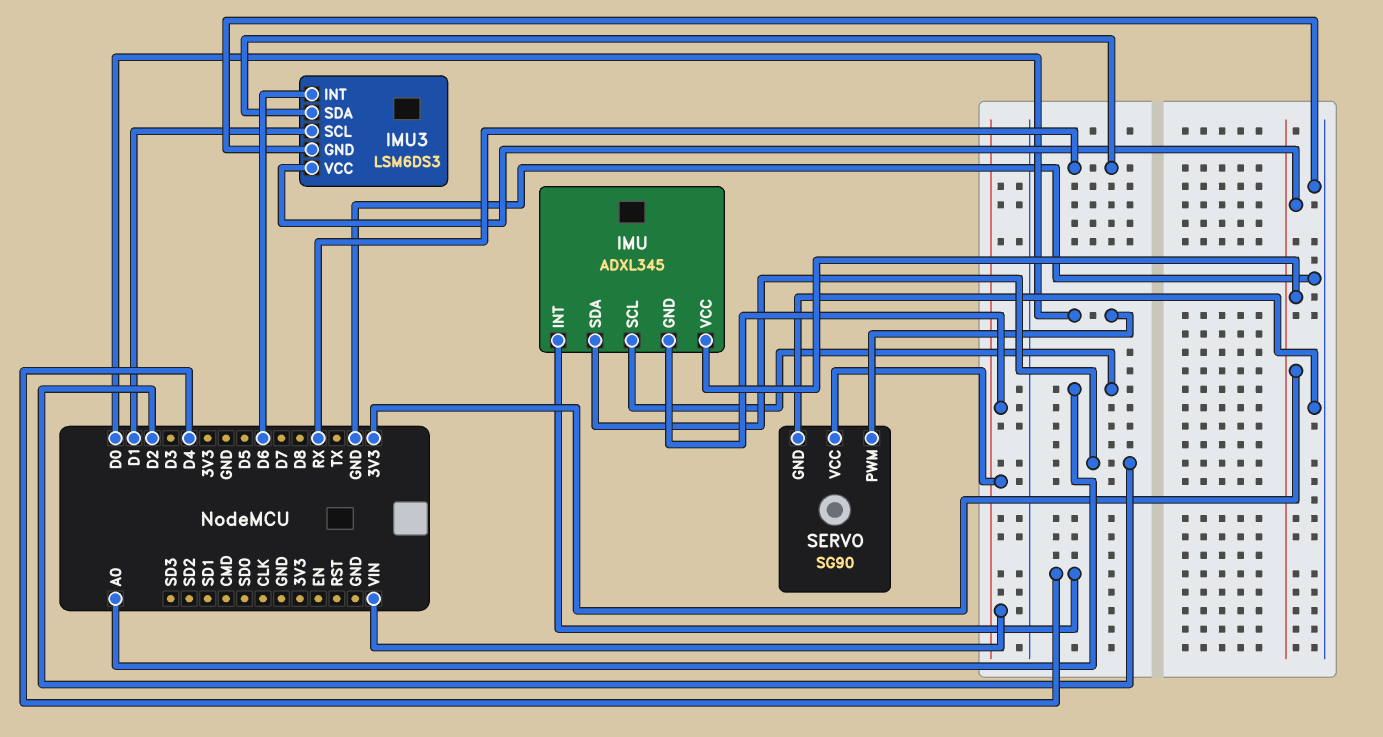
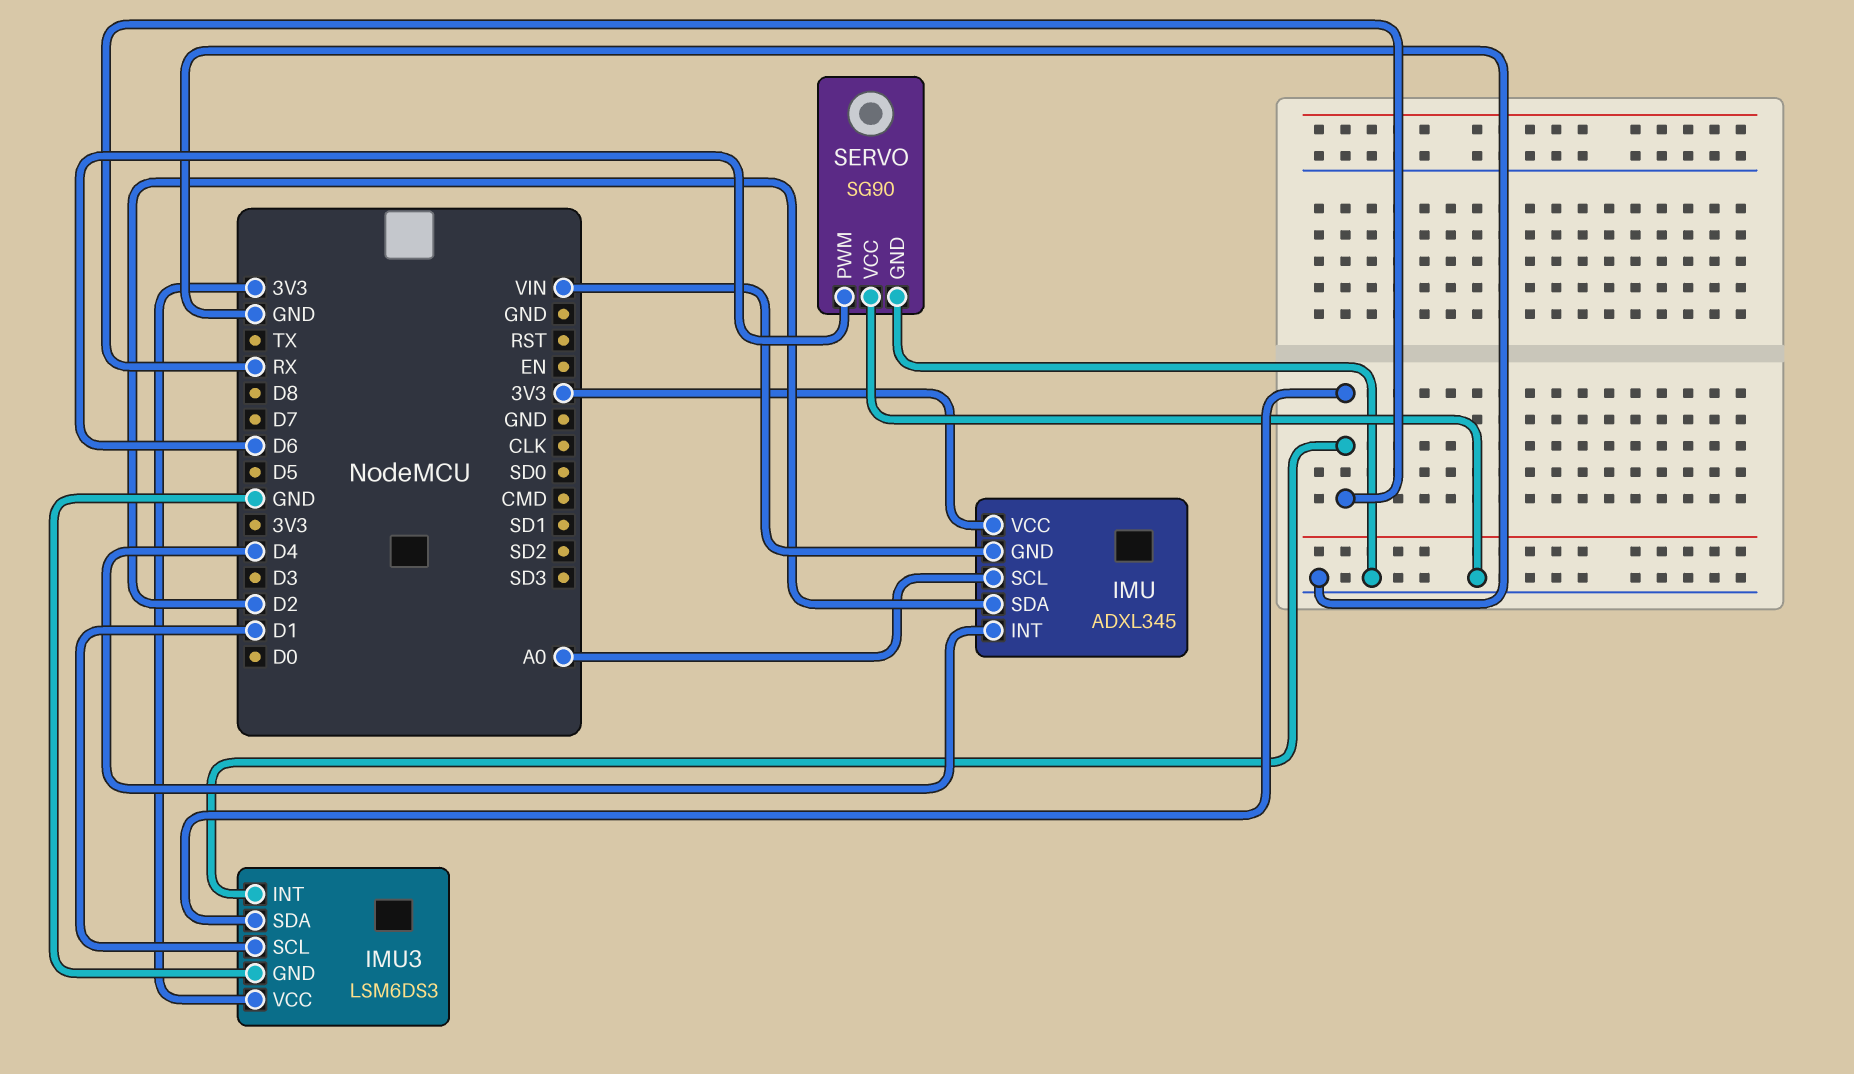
IMU3 pin INT: D6 -> RX
SERVO pin PWM: D0 -> D6
SERVO pin VCC: VIN -> GND

